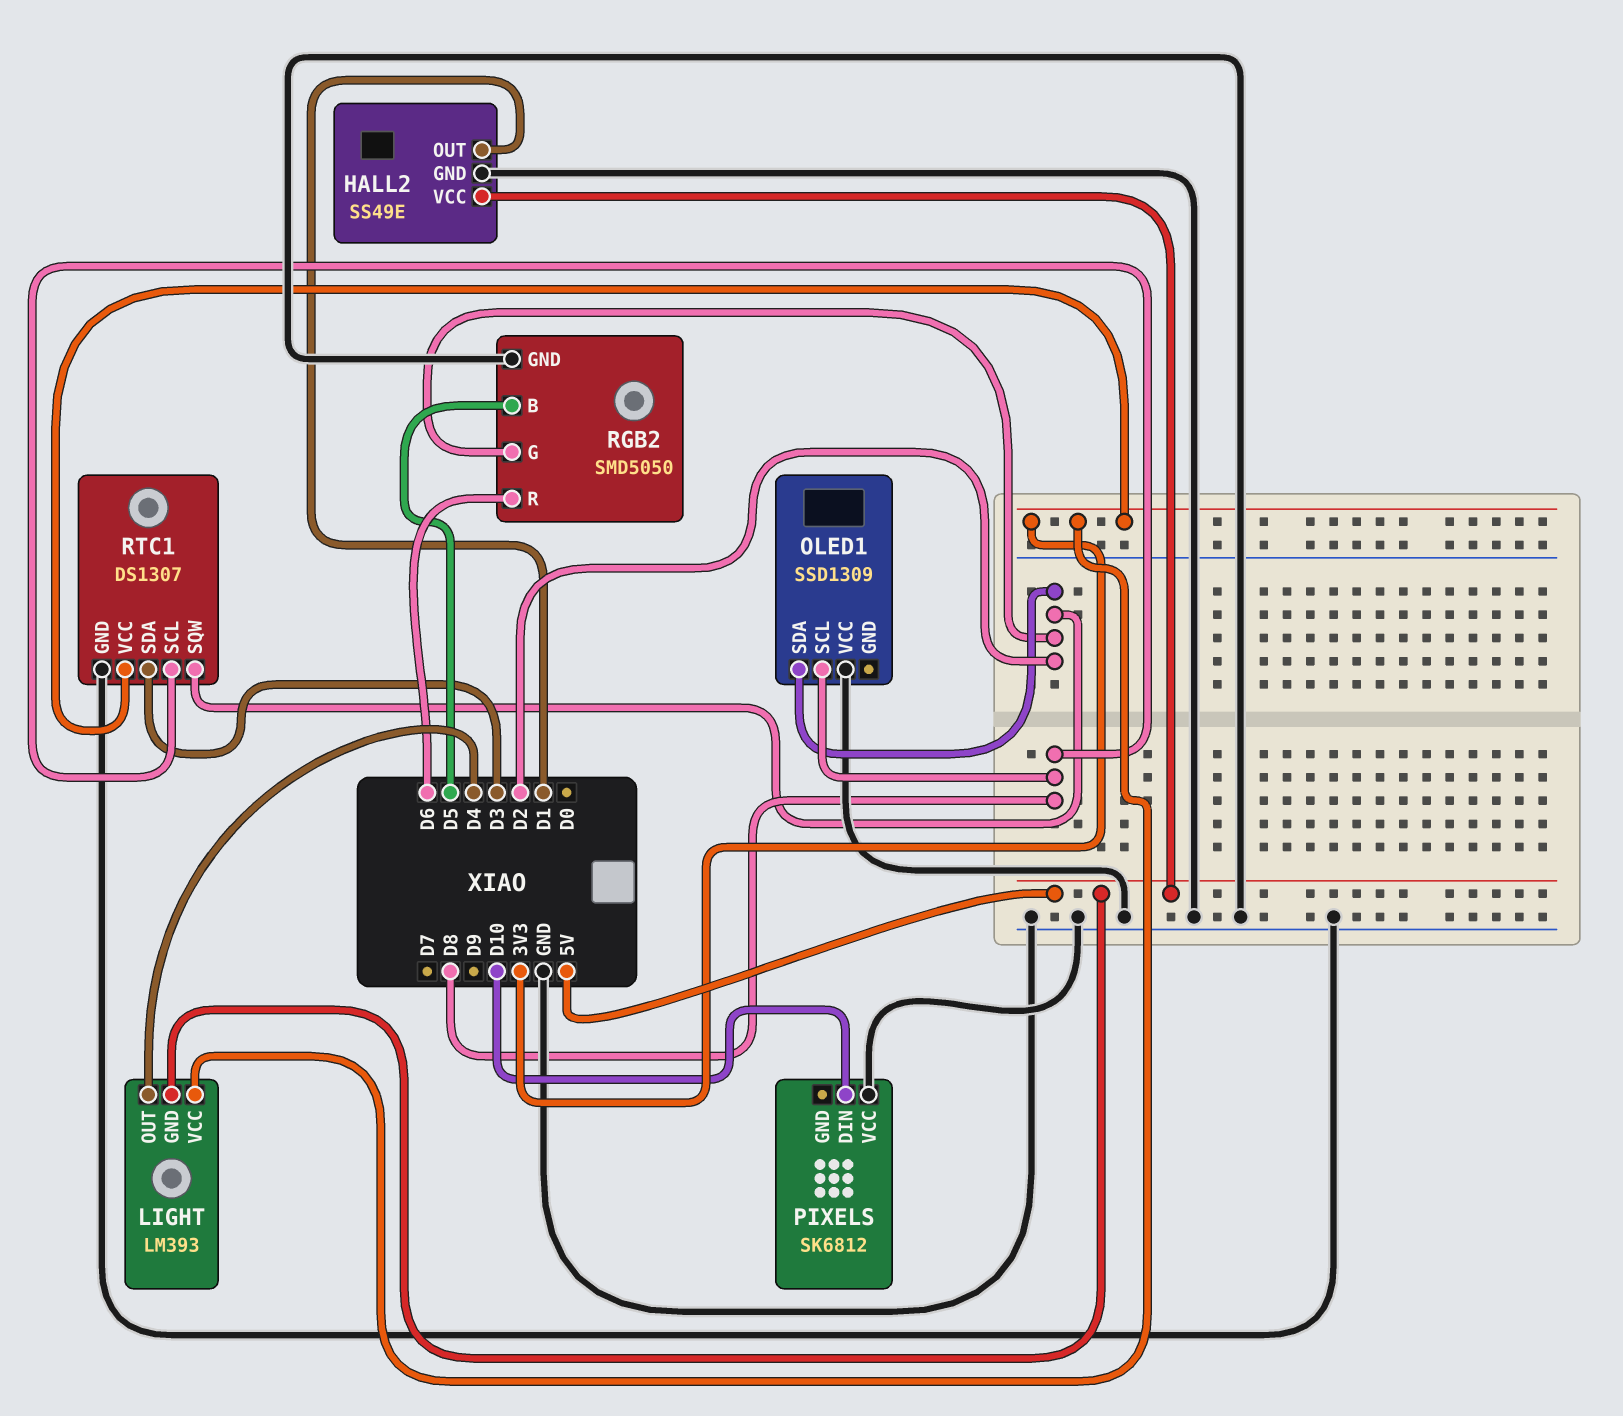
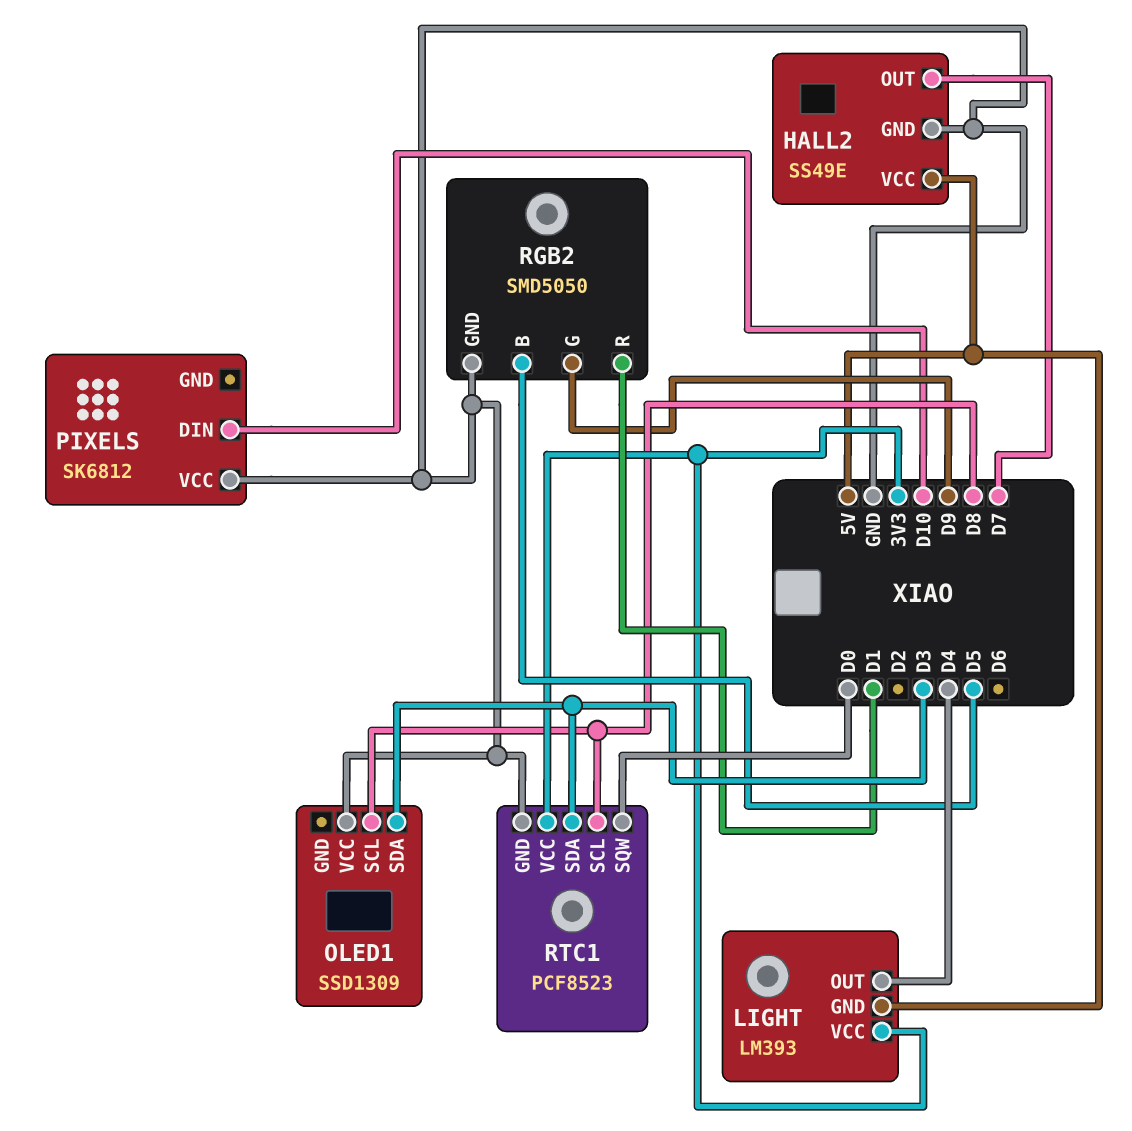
HALL2 pin OUT: D1 -> D7
OLED1 pin SDA: D2 -> D3
RGB2 pin G: D2 -> D9
RGB2 pin R: D6 -> D1
RTC1: DS1307 -> PCF8523
RTC1 pin SQW: D2 -> D0

